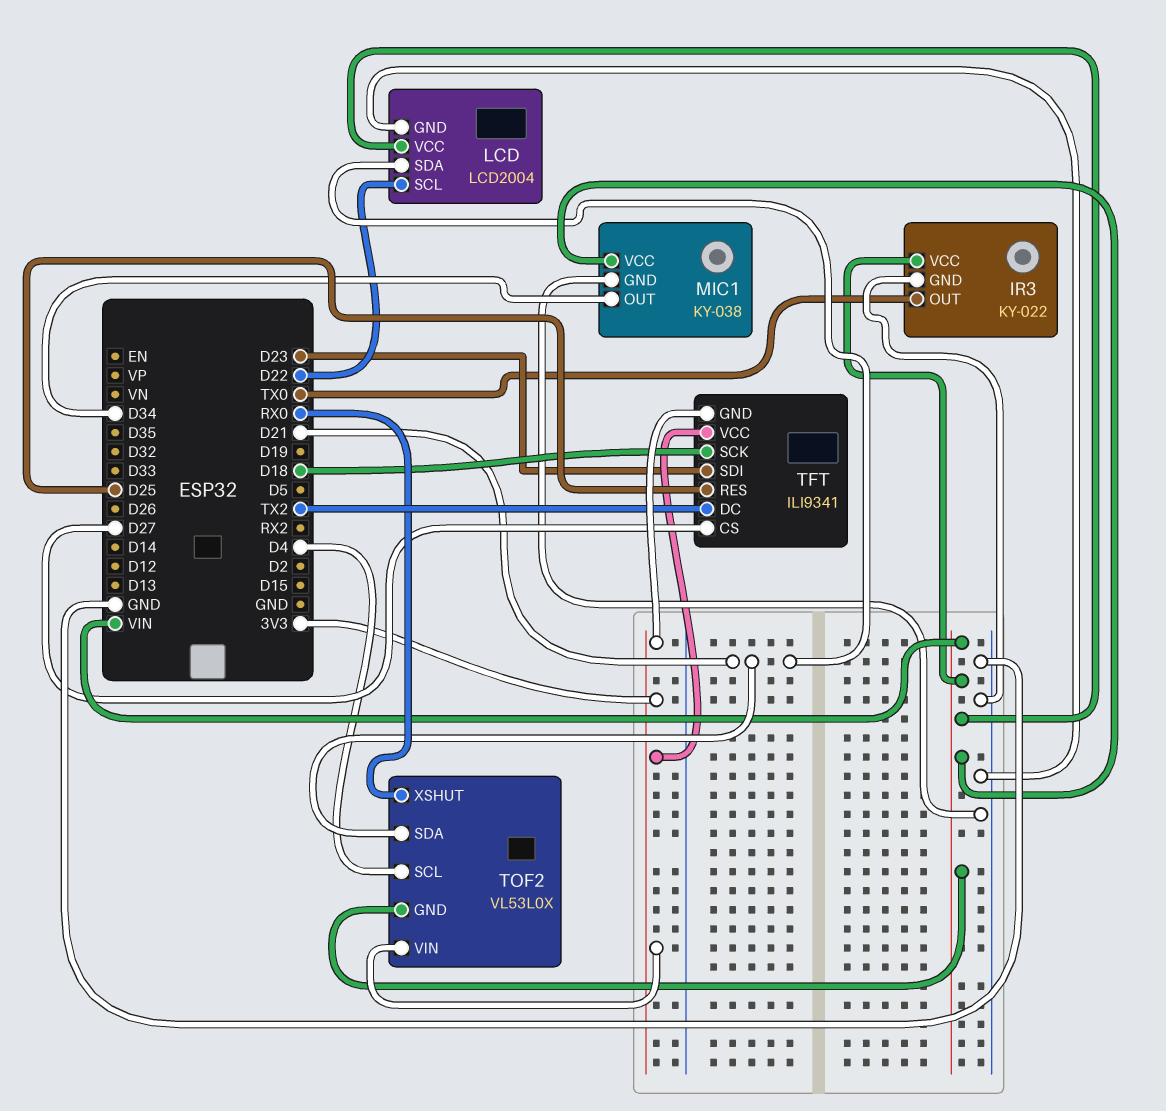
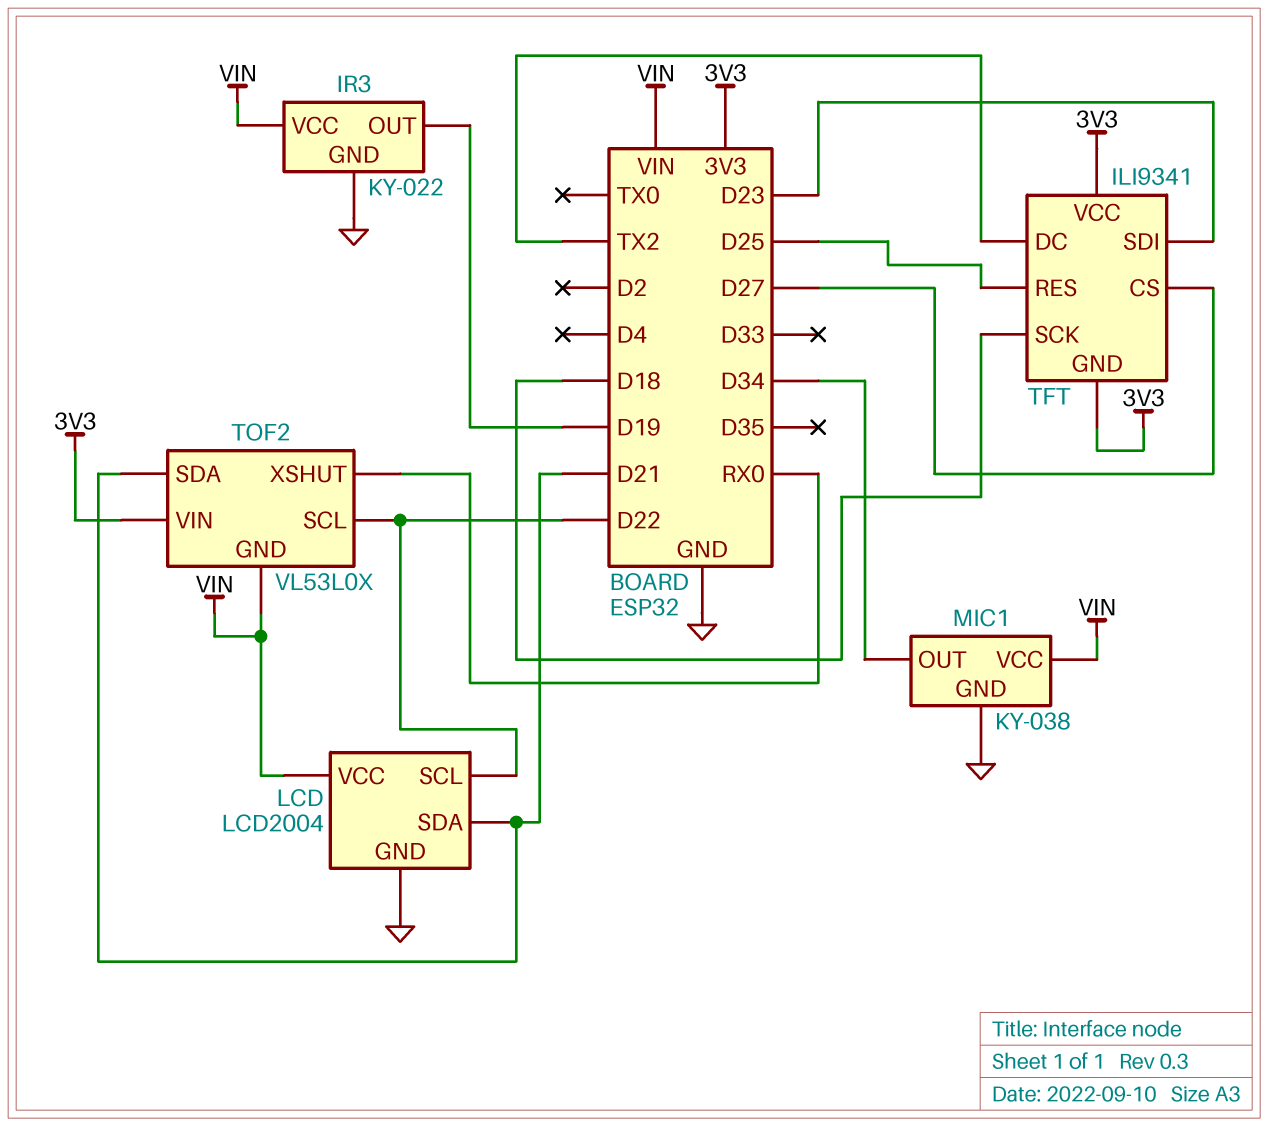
IR3 pin OUT: TX0 -> D19
TOF2 pin SCL: D4 -> D22

